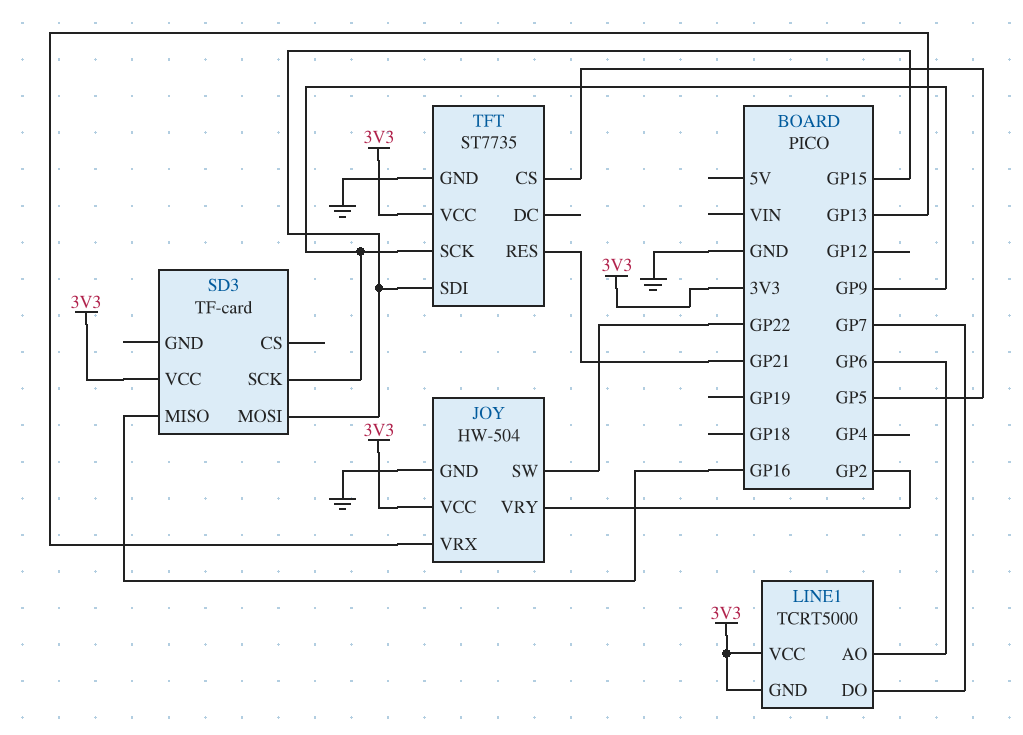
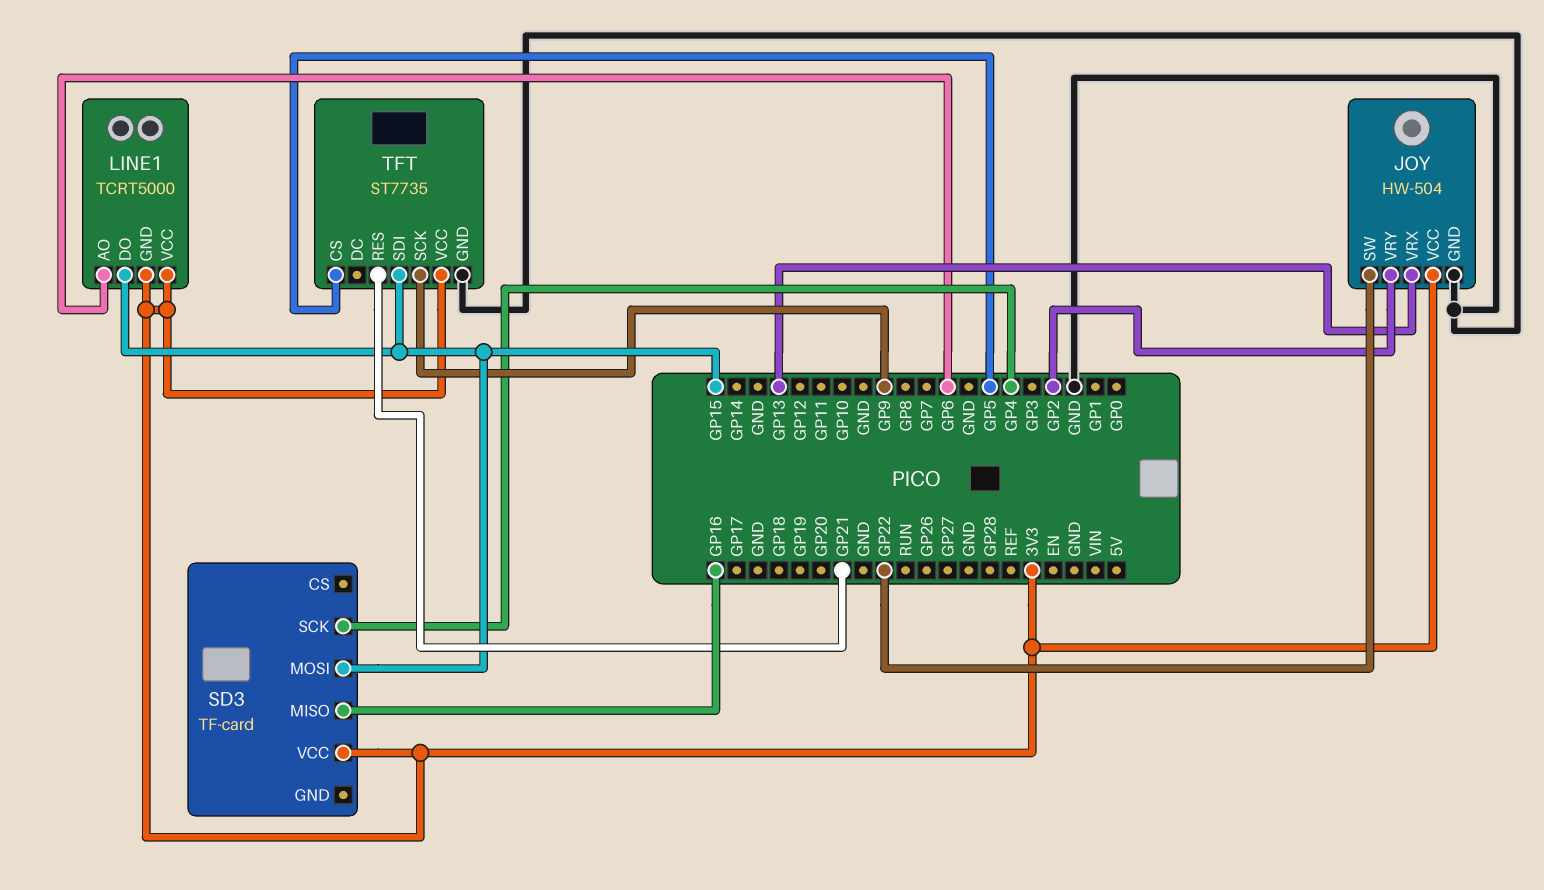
LINE1 pin DO: GP7 -> GP15
SD3 pin SCK: GP9 -> GP4

